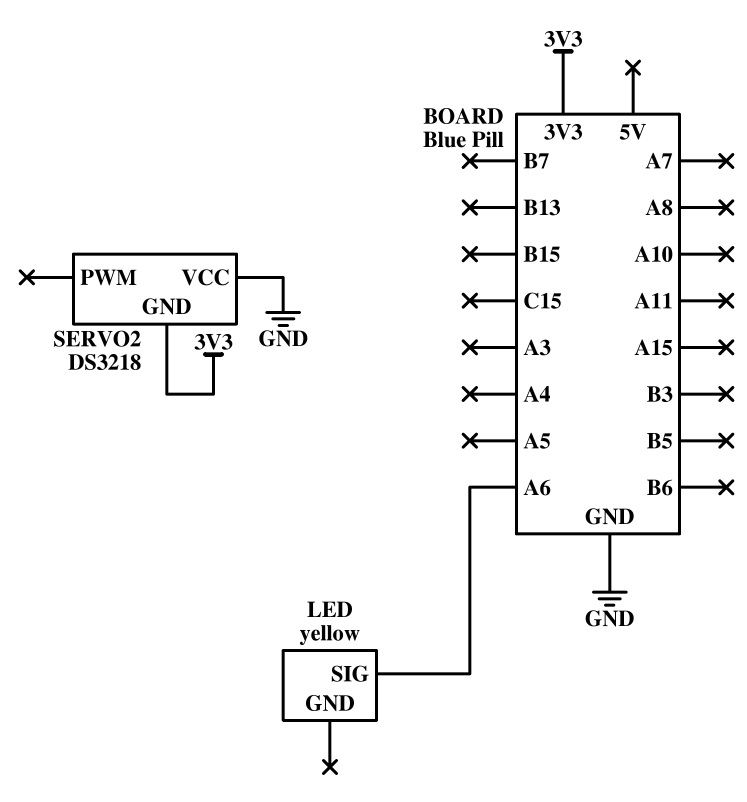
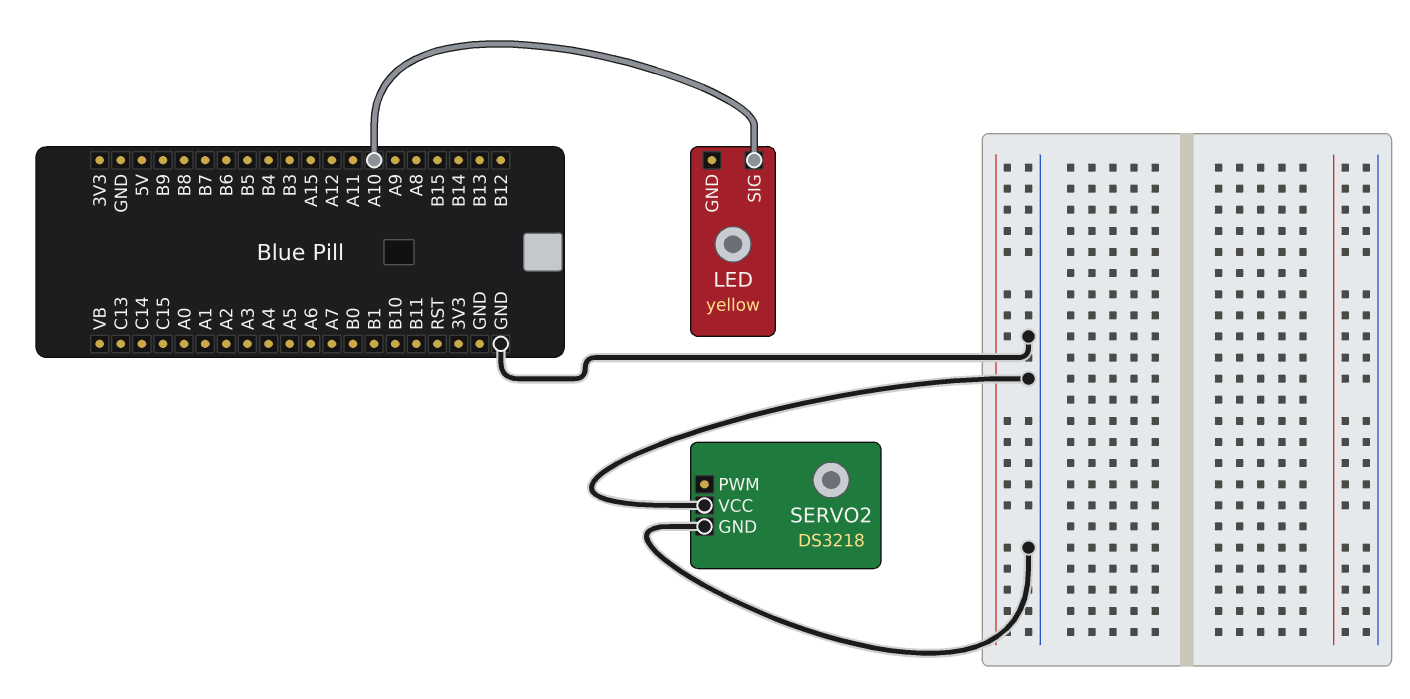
LED pin SIG: A6 -> A10
SERVO2 pin GND: 3V3 -> GND

